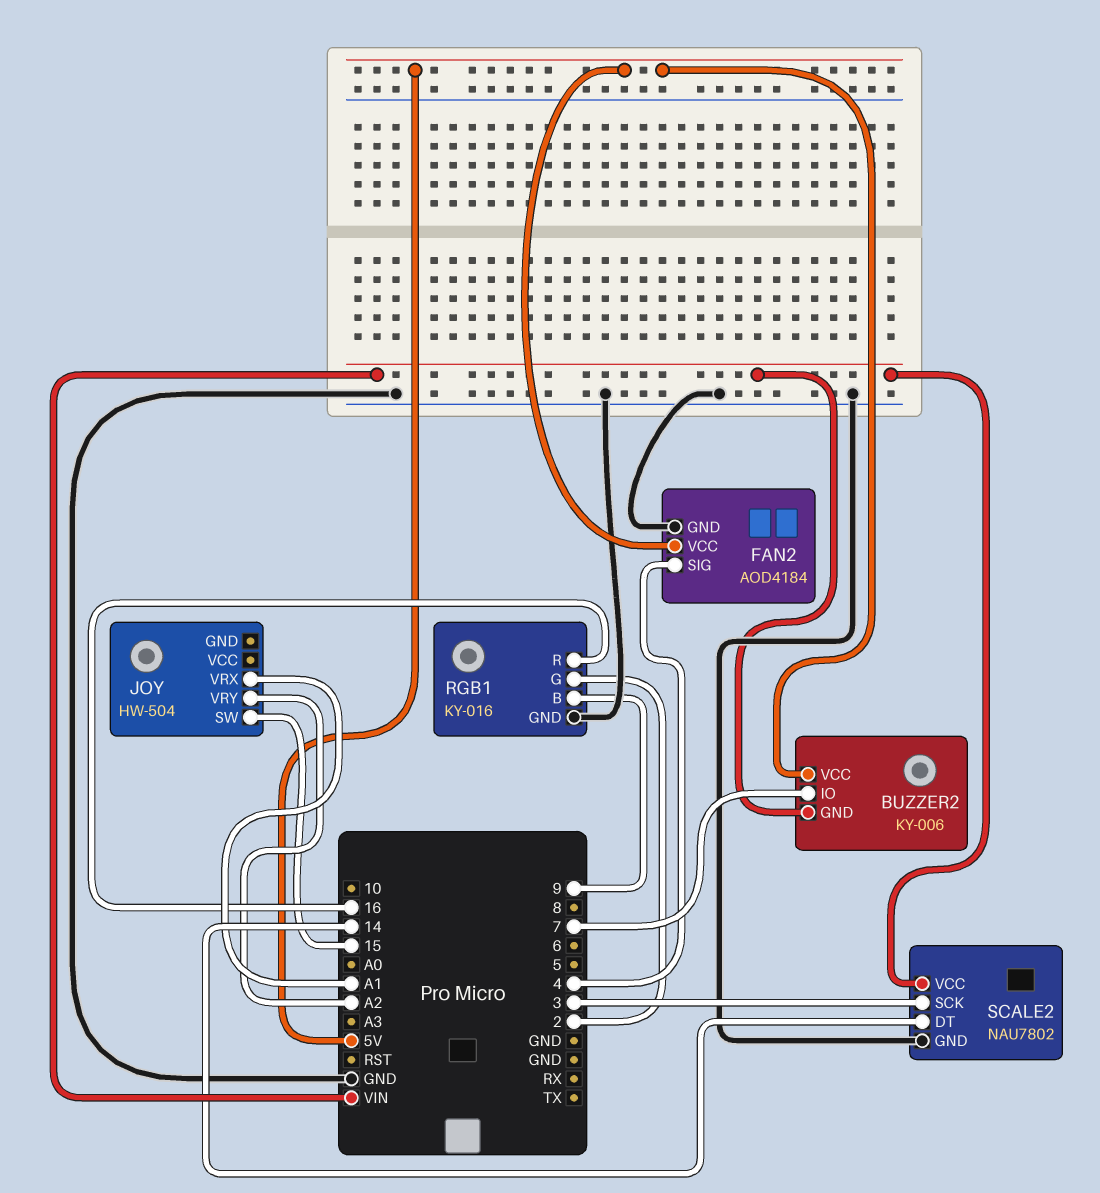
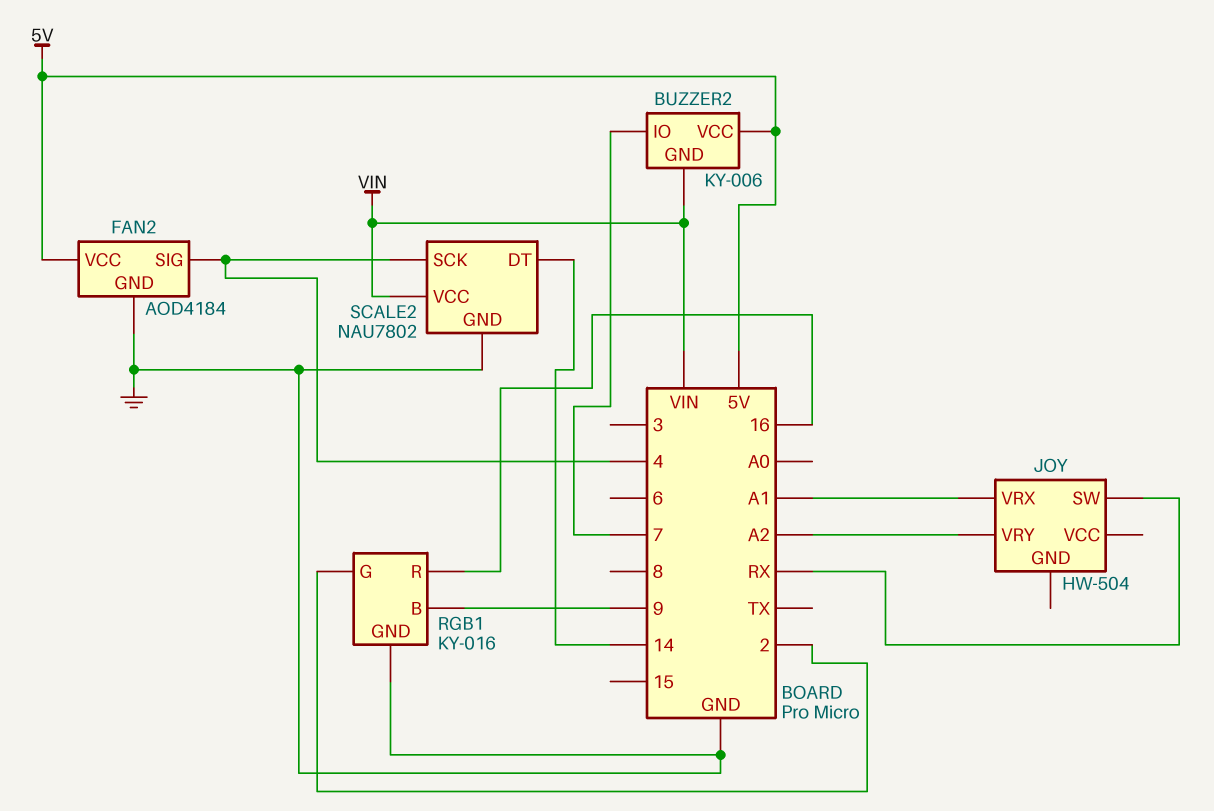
JOY pin SW: 15 -> RX
SCALE2 pin SCK: 3 -> 4

